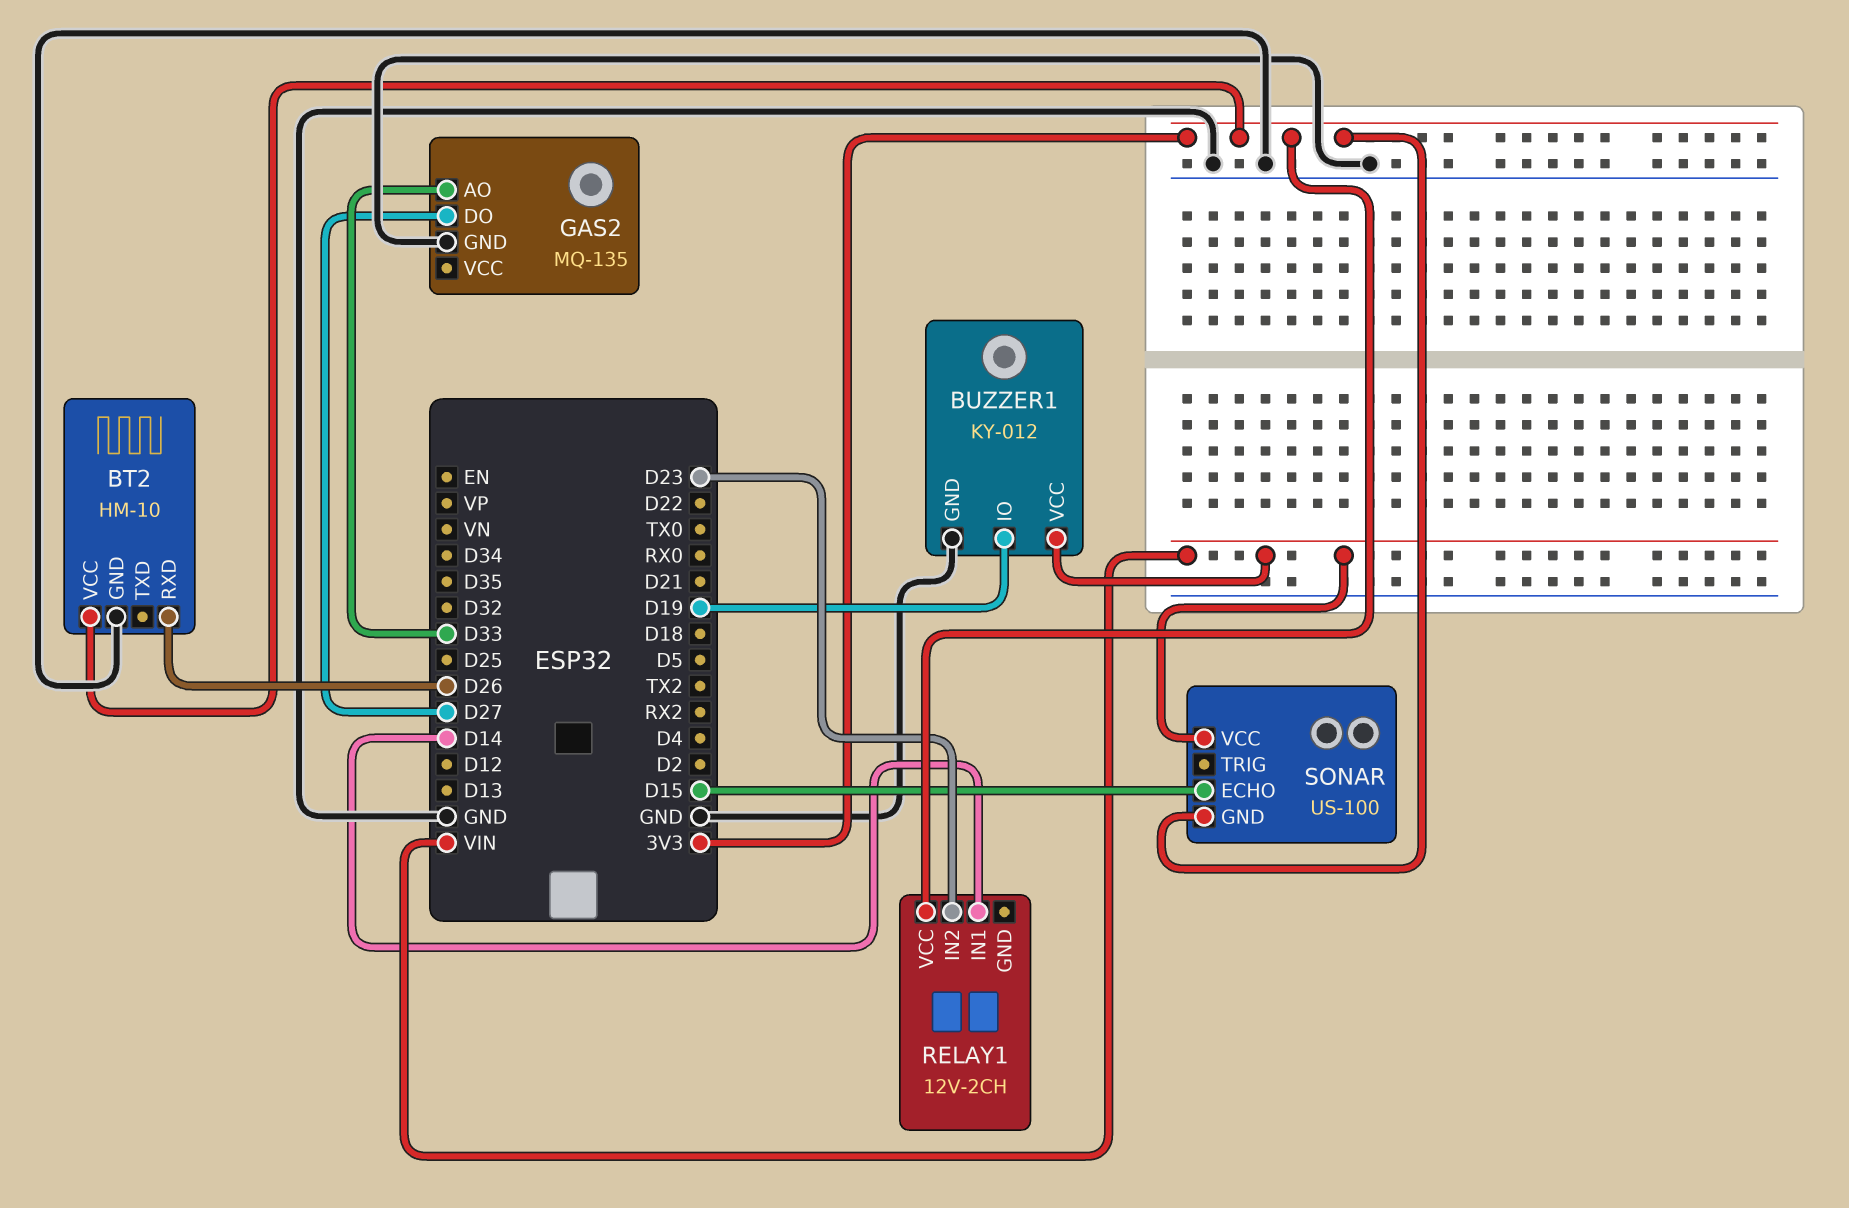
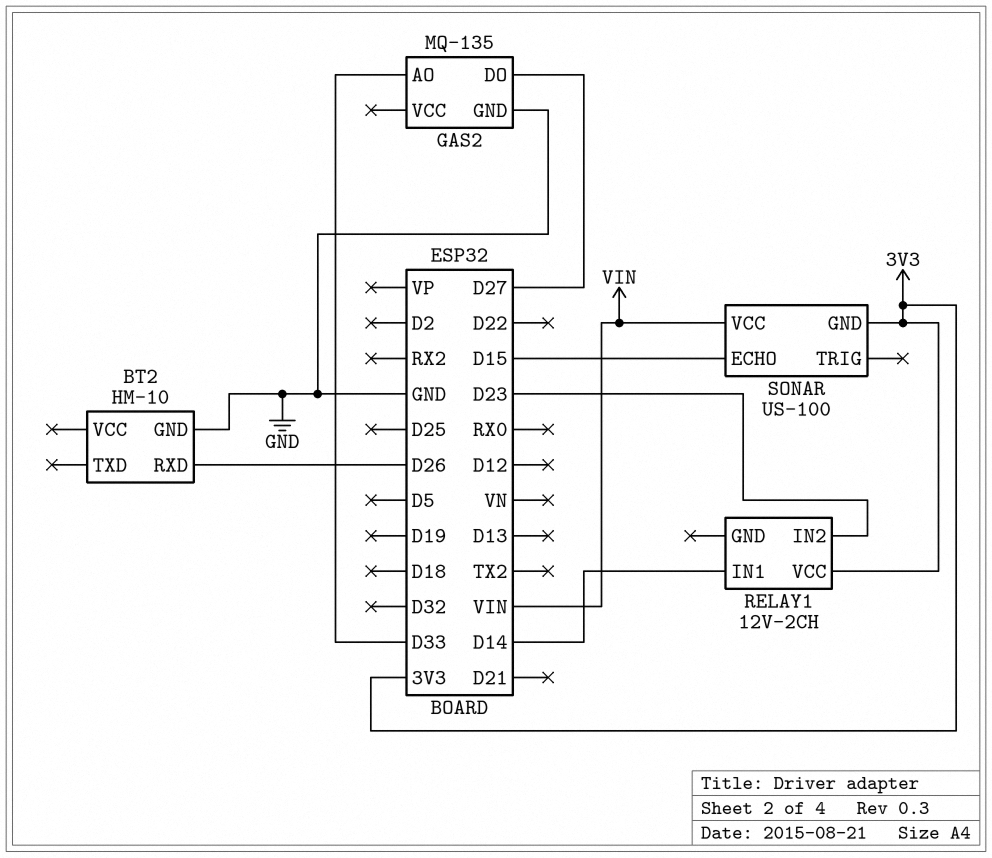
BT2 pin VCC: 3V3 -> none
BUZZER1: KY-012 -> none
BUZZER1 pin GND: GND -> none
BUZZER1 pin IO: D19 -> none
BUZZER1 pin VCC: VIN -> none

